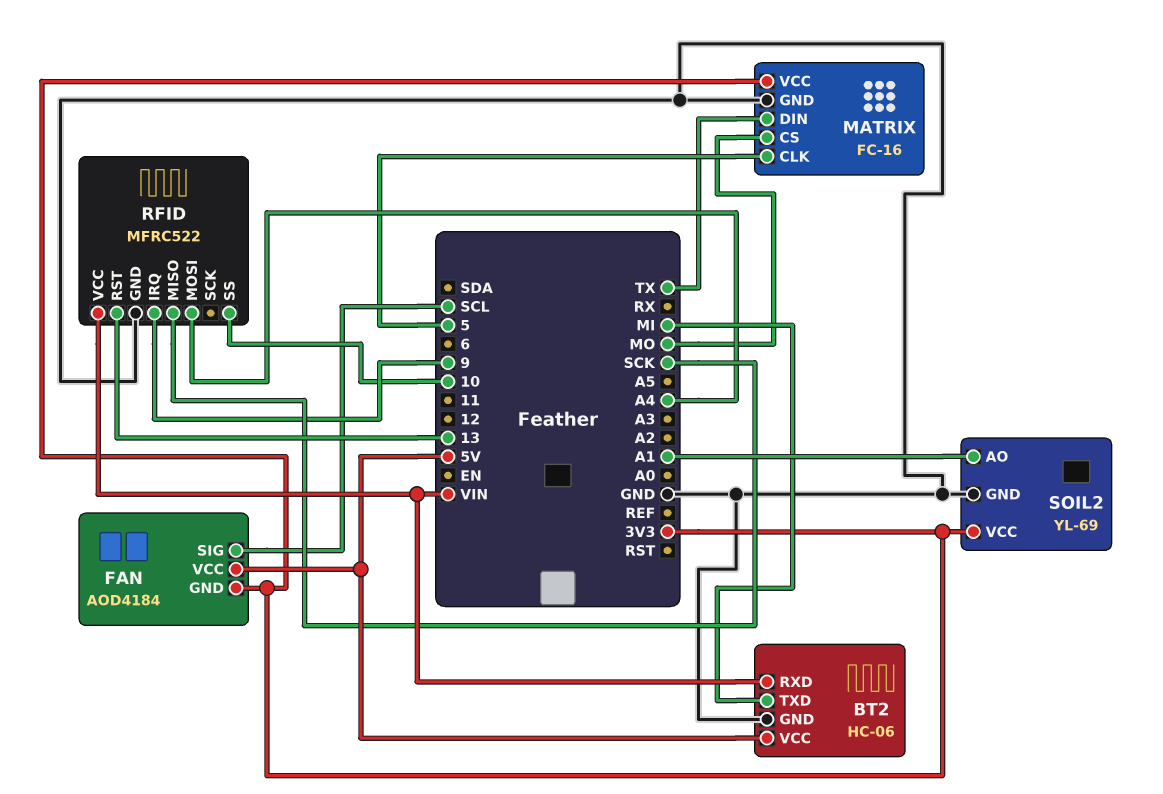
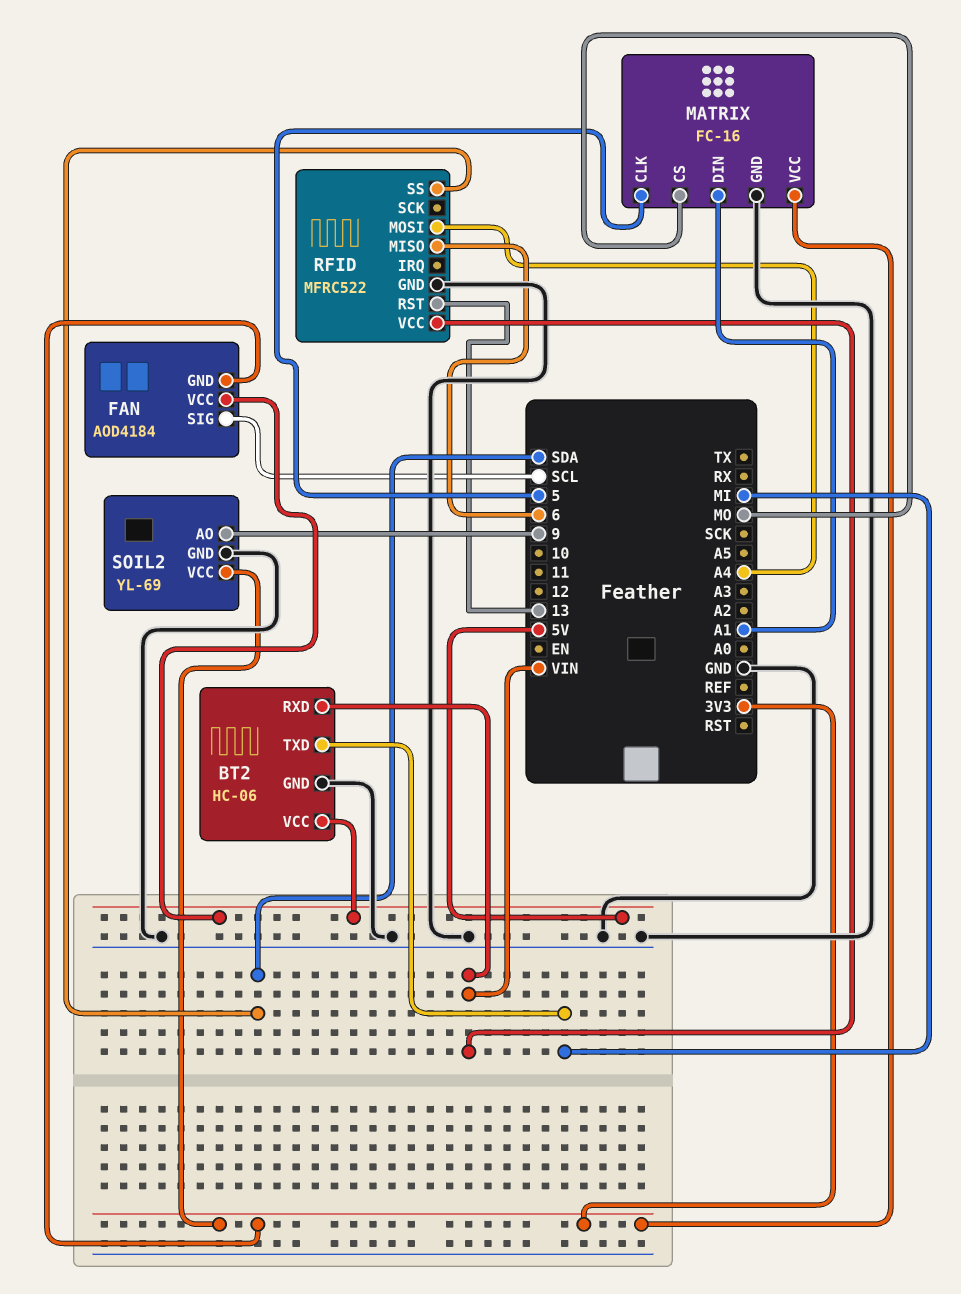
MATRIX pin DIN: TX -> A1
RFID pin IRQ: 9 -> none
RFID pin MISO: SCK -> 6
RFID pin SS: 10 -> SDA
SOIL2 pin AO: A1 -> 9

